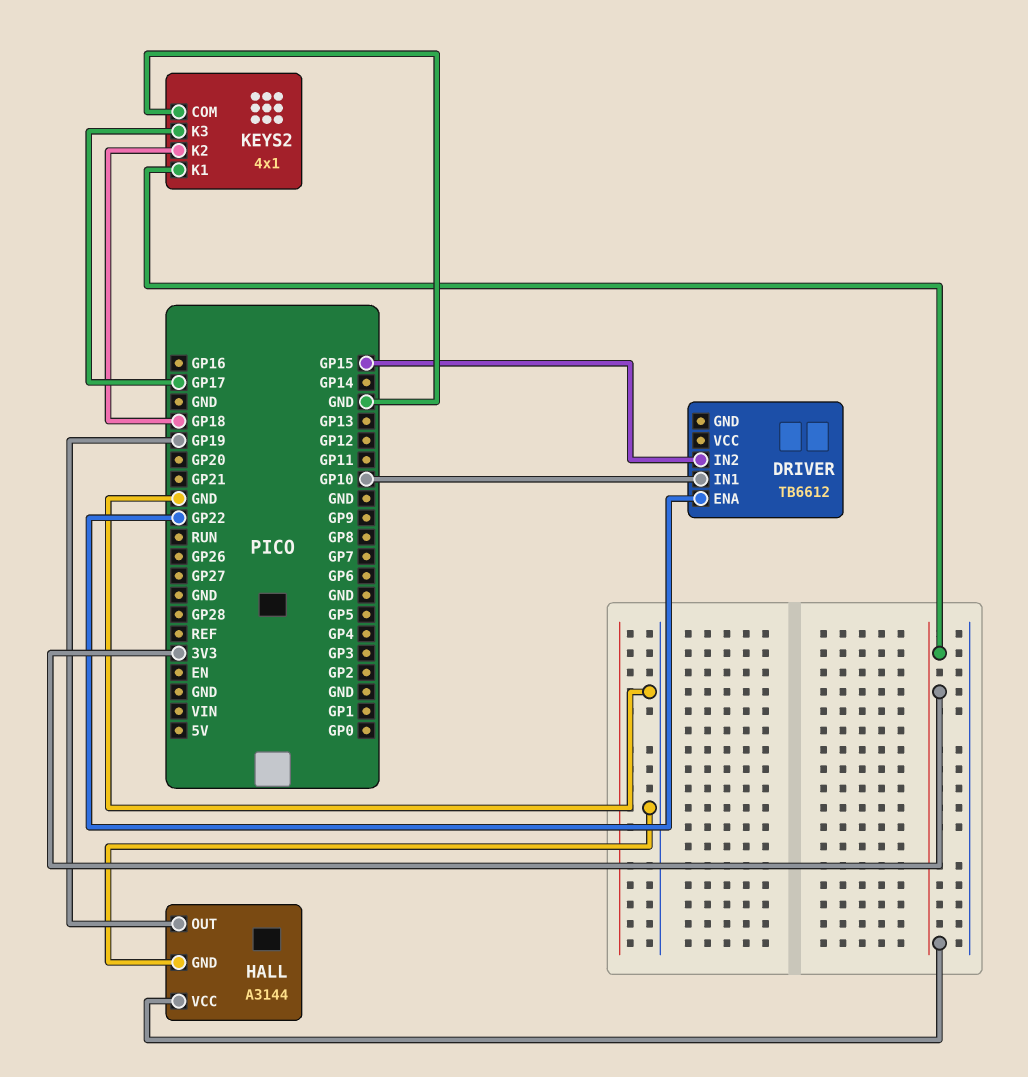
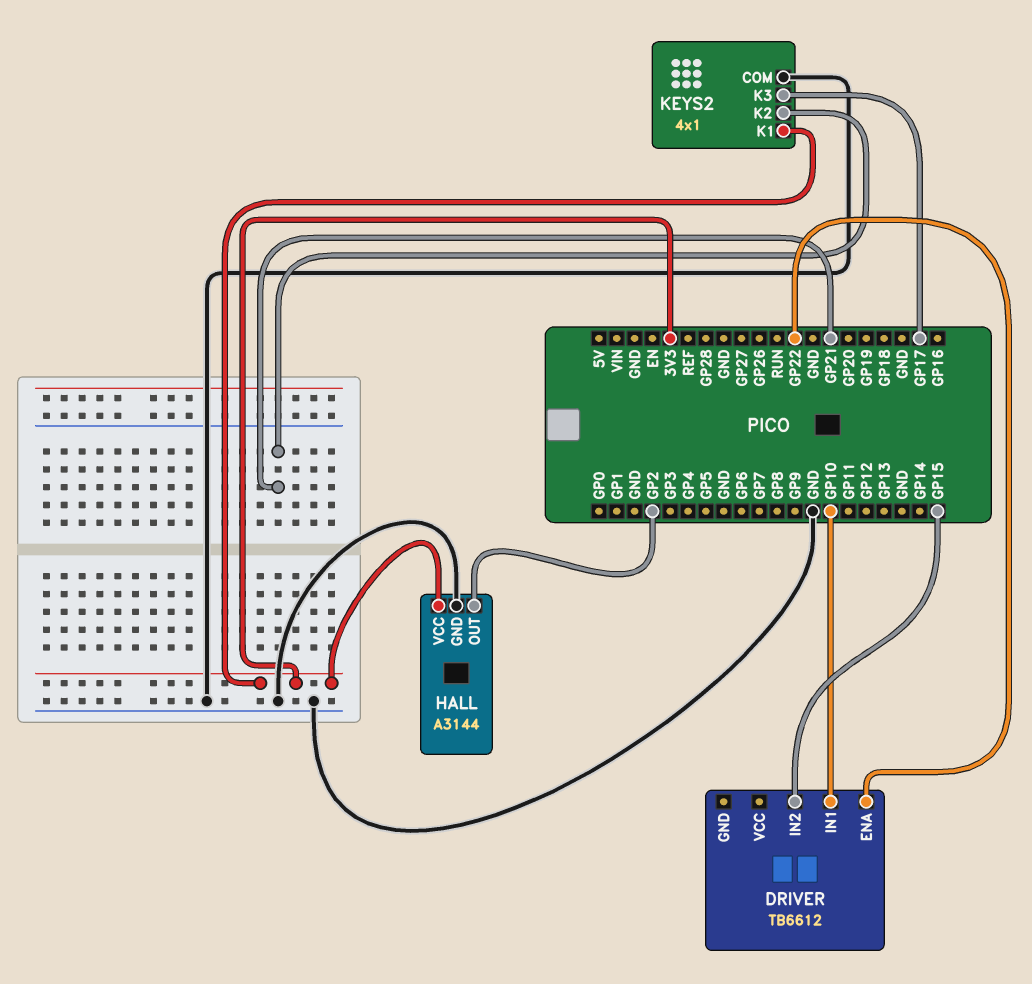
HALL pin OUT: GP19 -> GP2
KEYS2 pin K2: GP18 -> GP21

